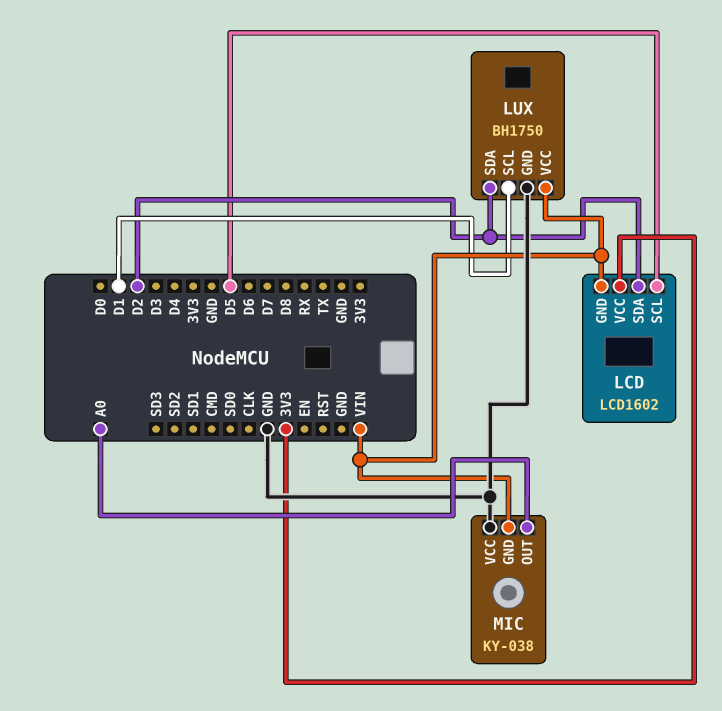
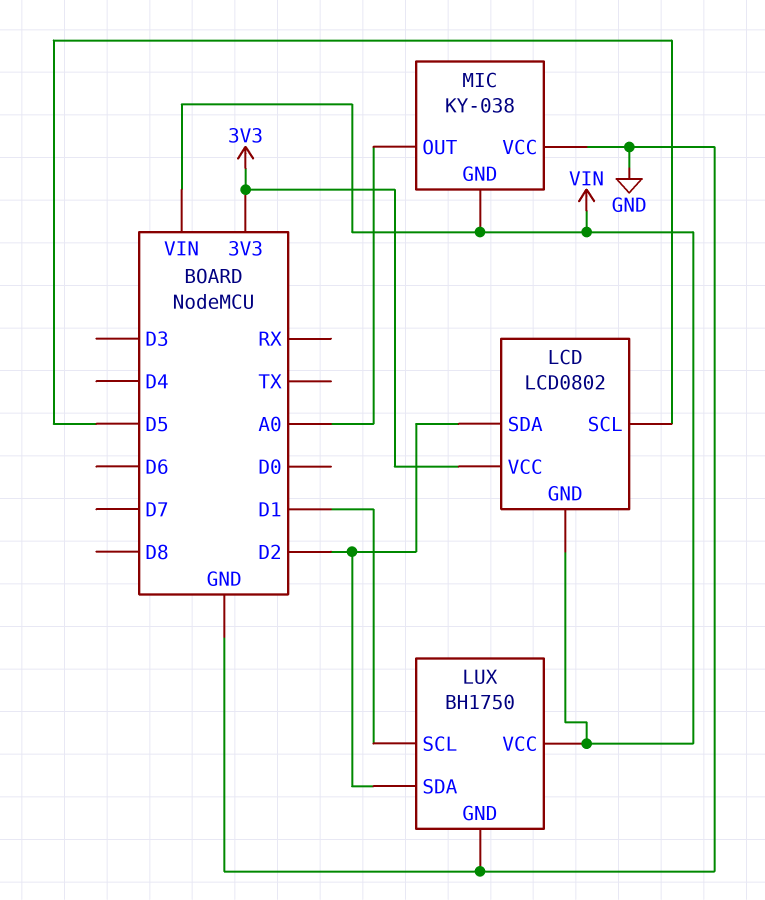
LCD: LCD1602 -> LCD0802

